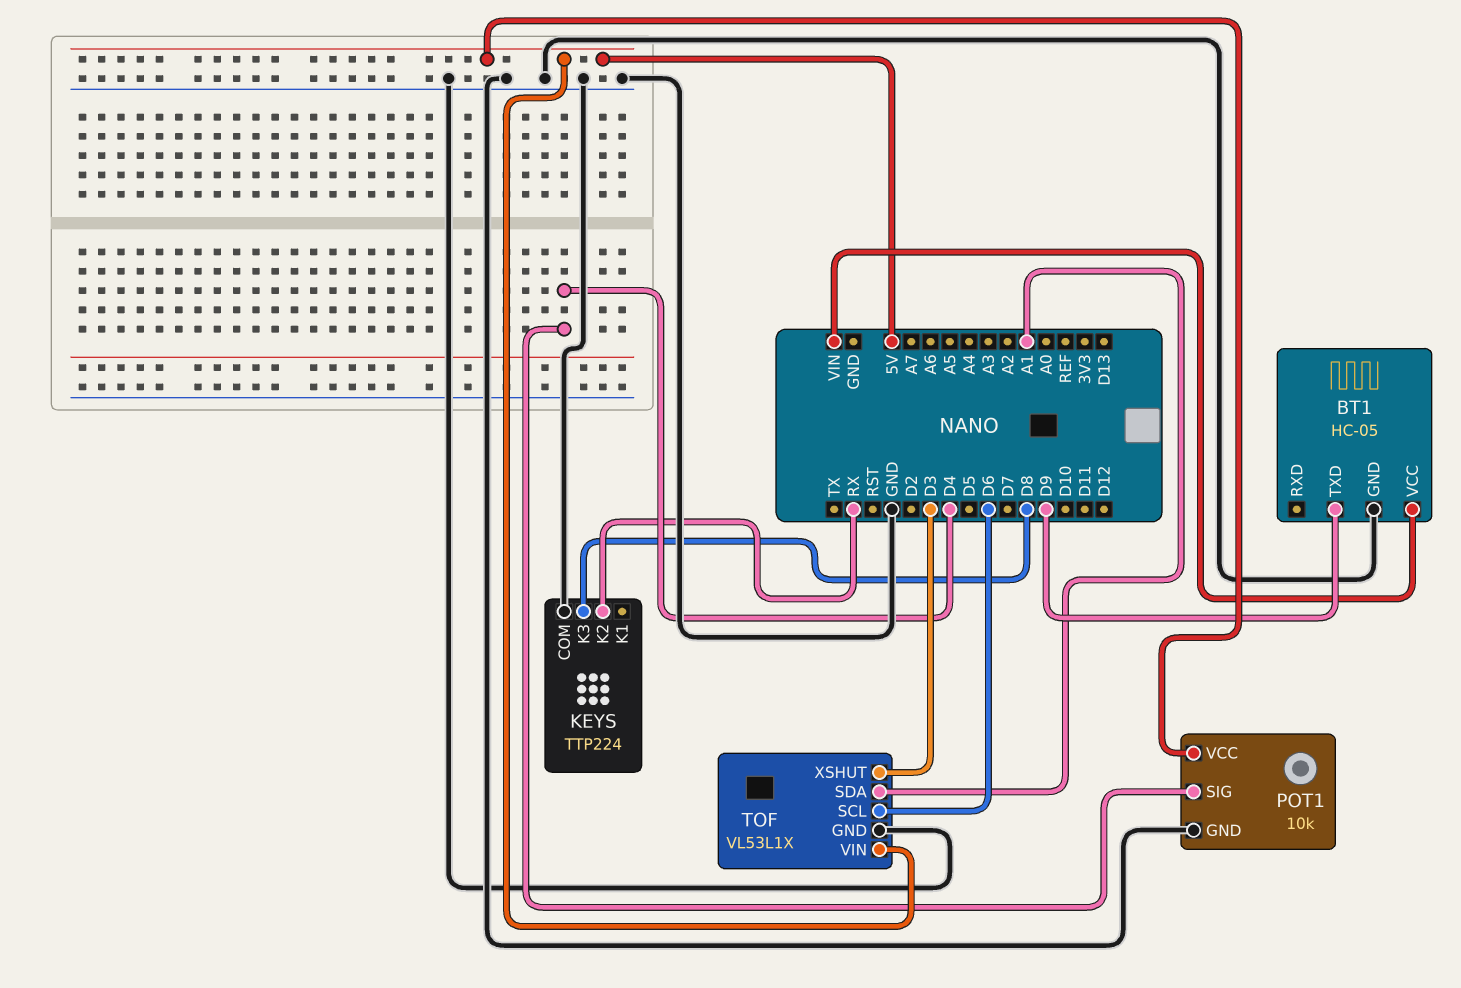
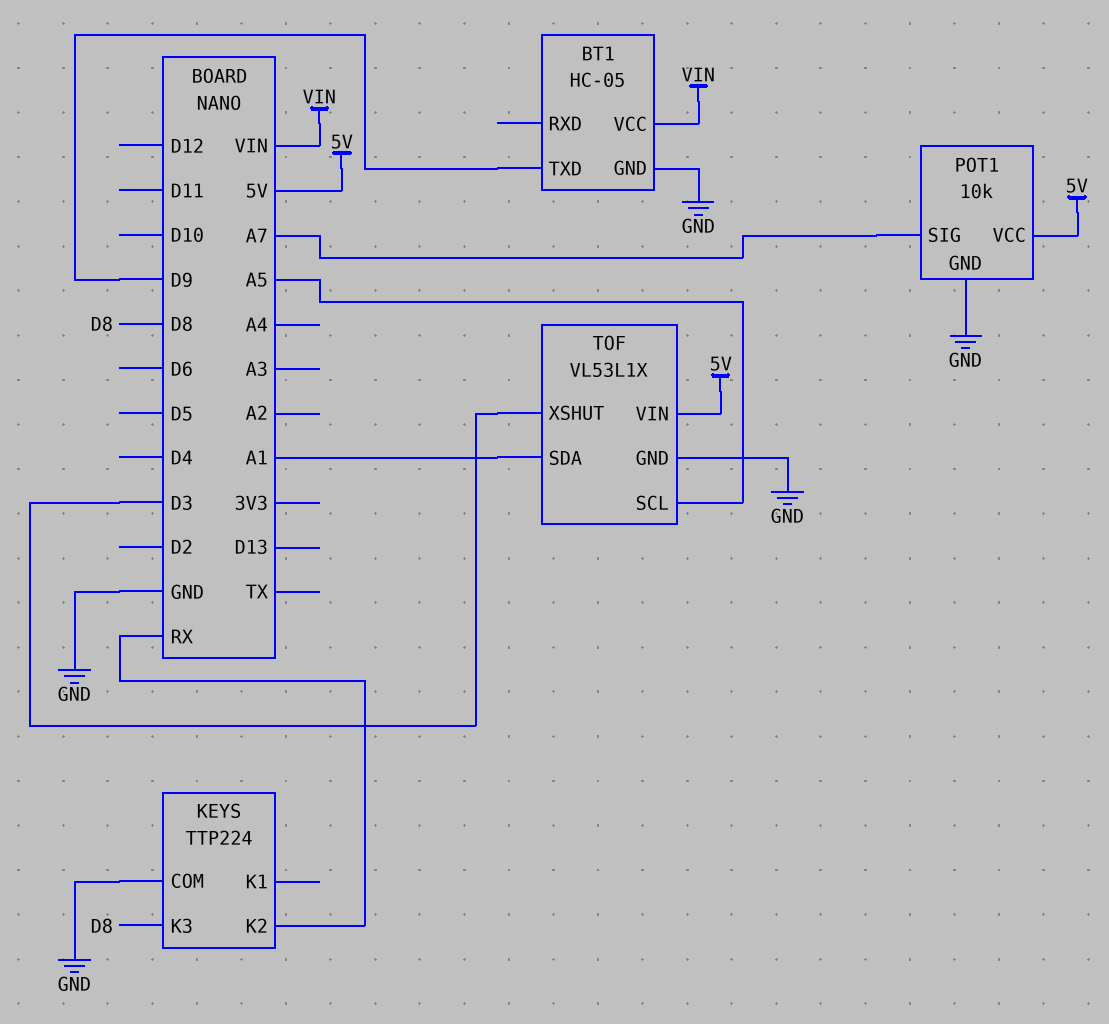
POT1 pin SIG: D4 -> A7
TOF pin SCL: D6 -> A5

